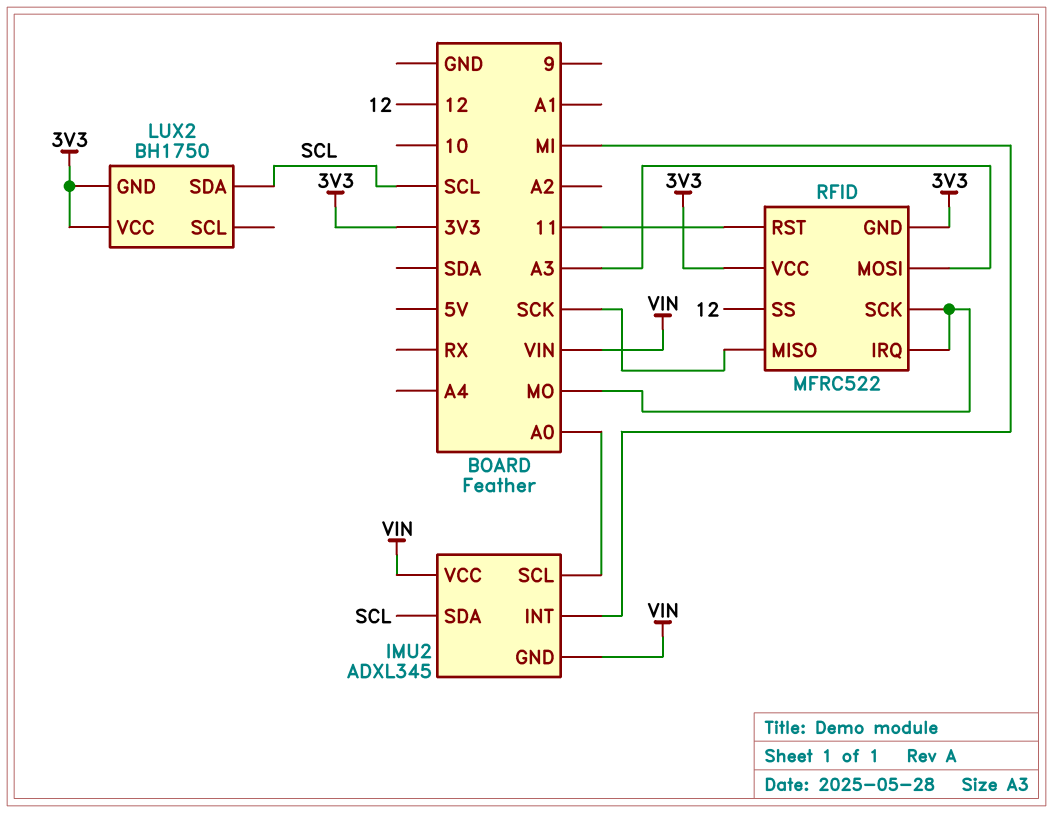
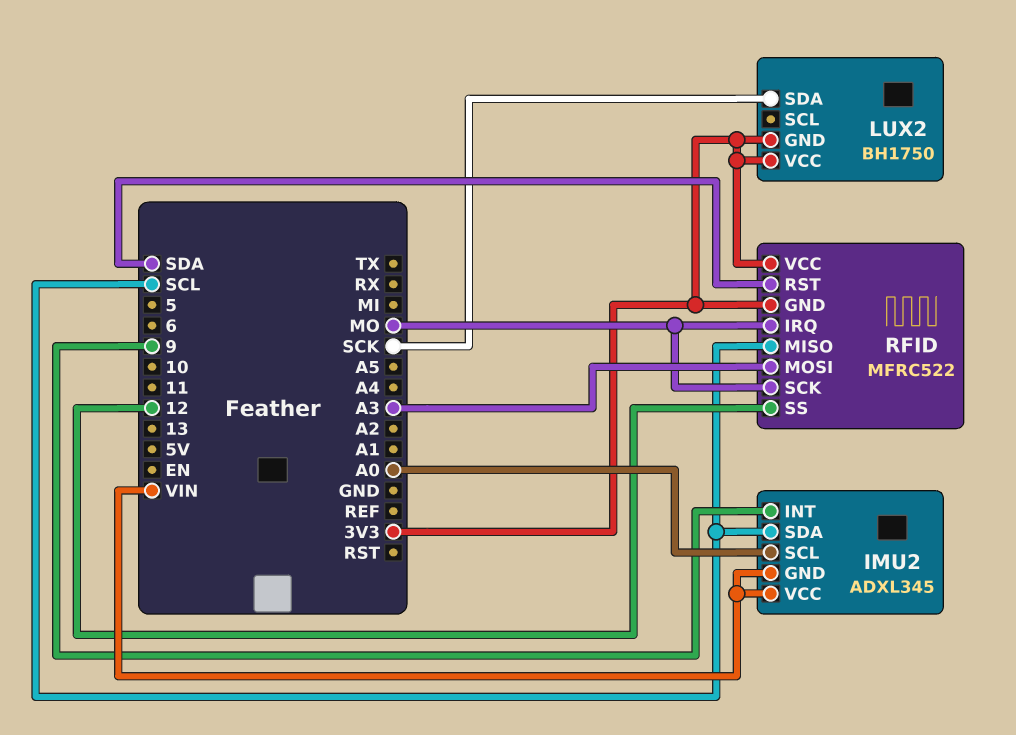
IMU2 pin INT: MI -> 9
LUX2 pin SDA: SCL -> SCK
RFID pin MISO: SCK -> SCL
RFID pin RST: 11 -> SDA

